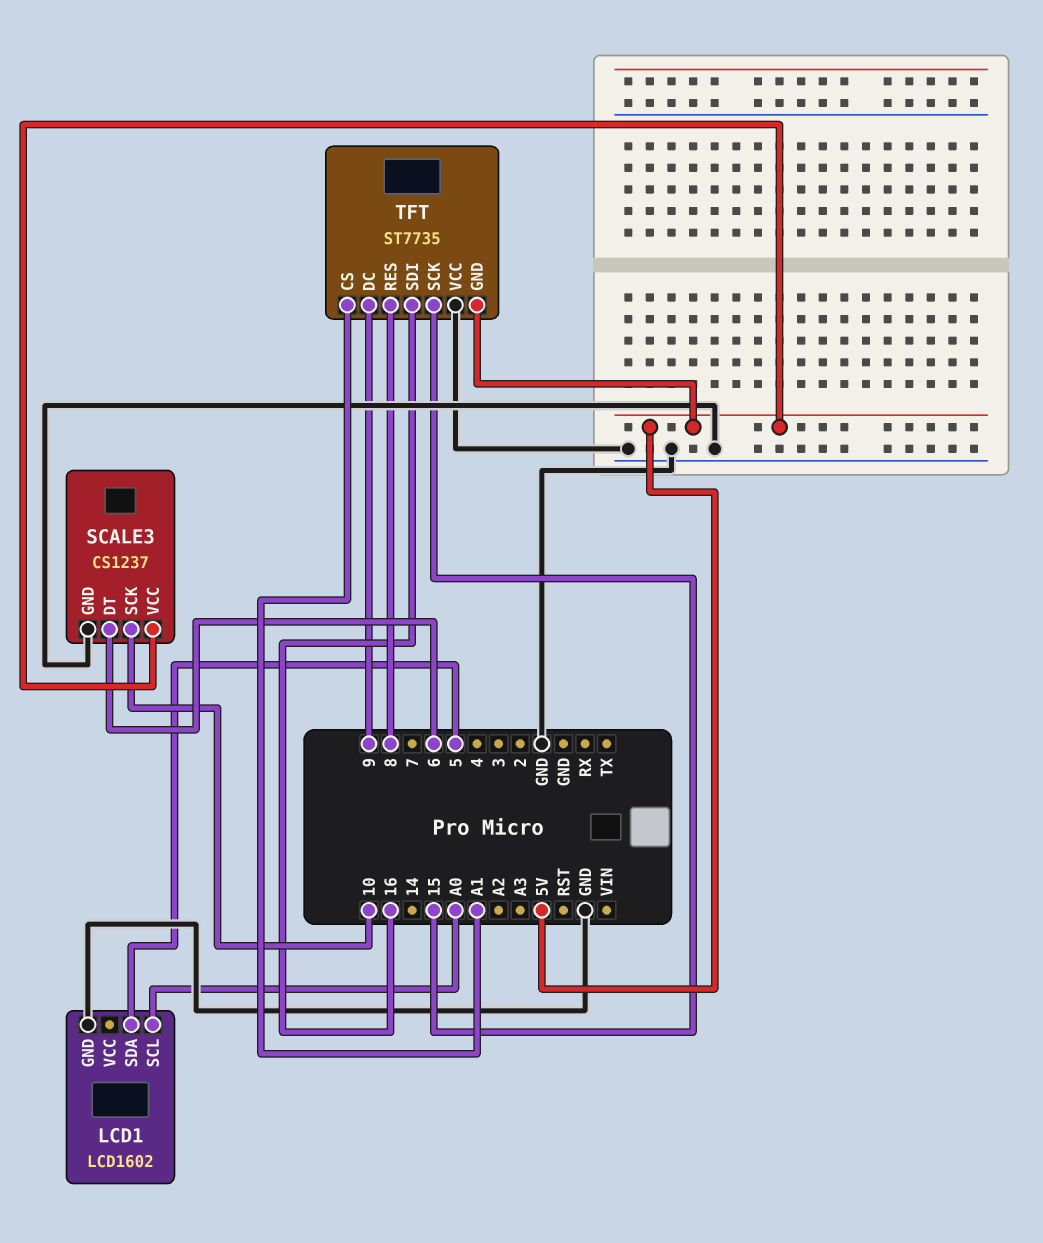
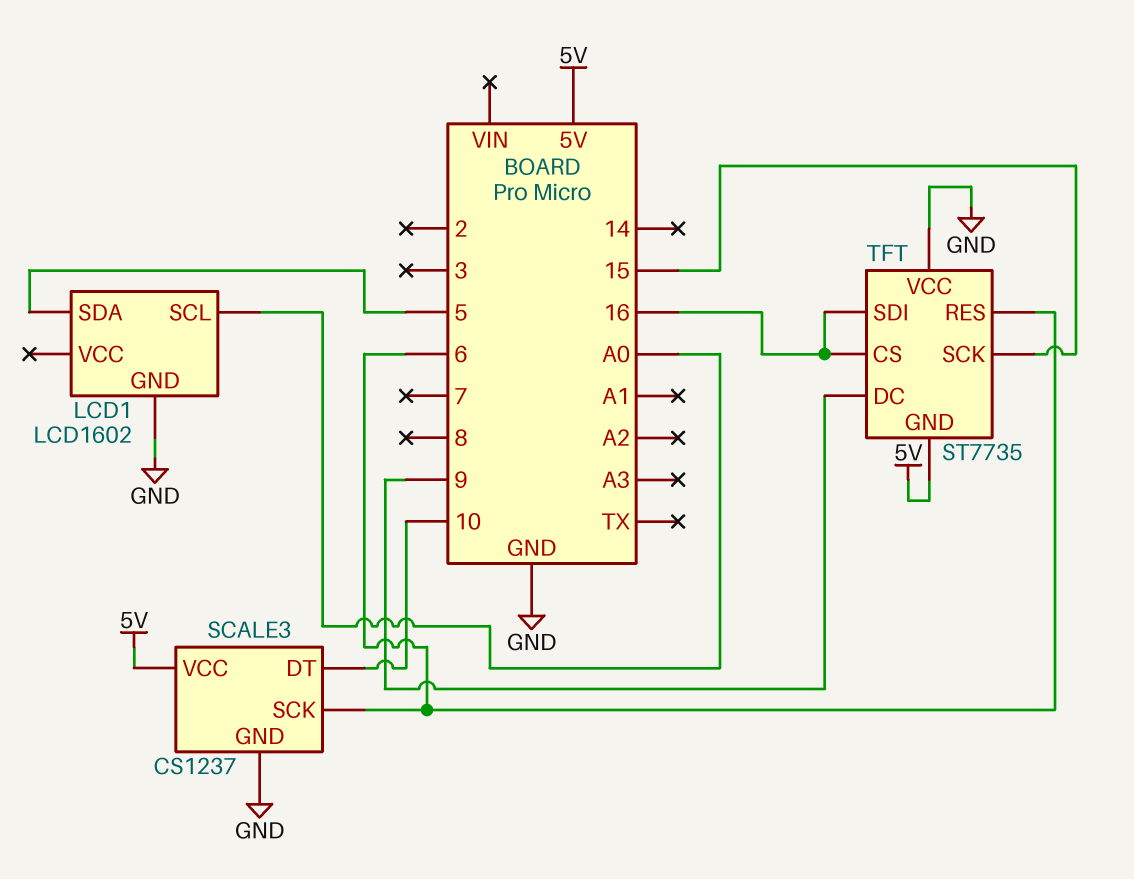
SCALE3 pin DT: 6 -> 10
SCALE3 pin SCK: 10 -> 6
TFT pin CS: A1 -> 16
TFT pin RES: 8 -> 6

